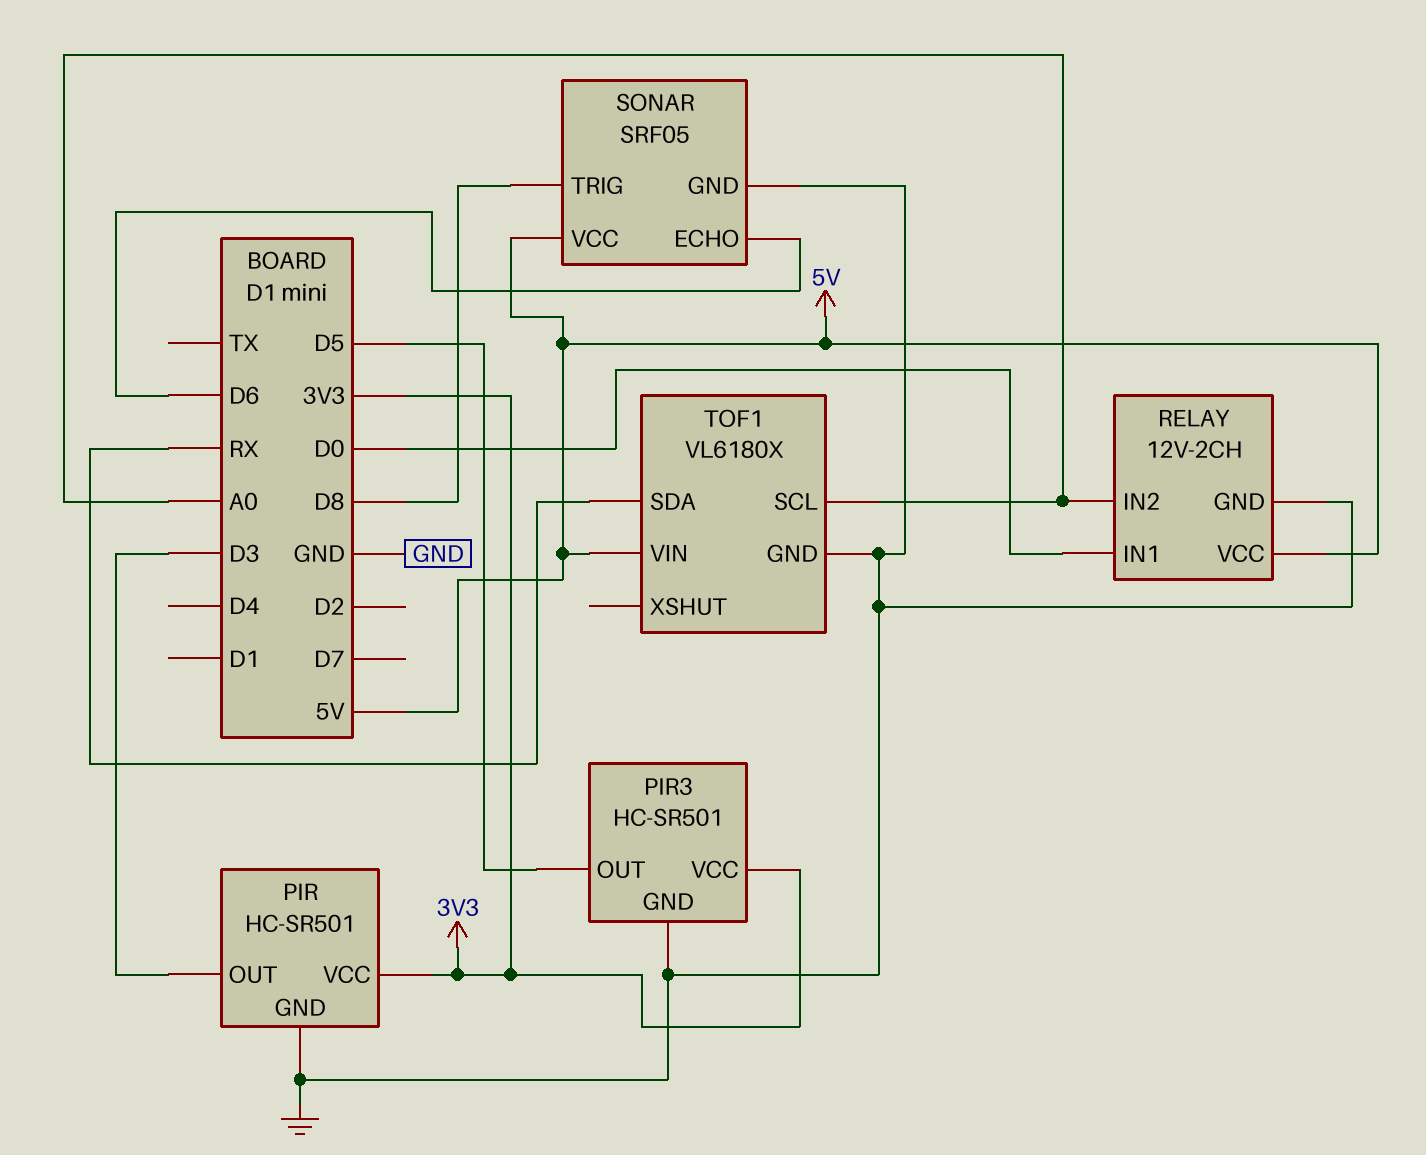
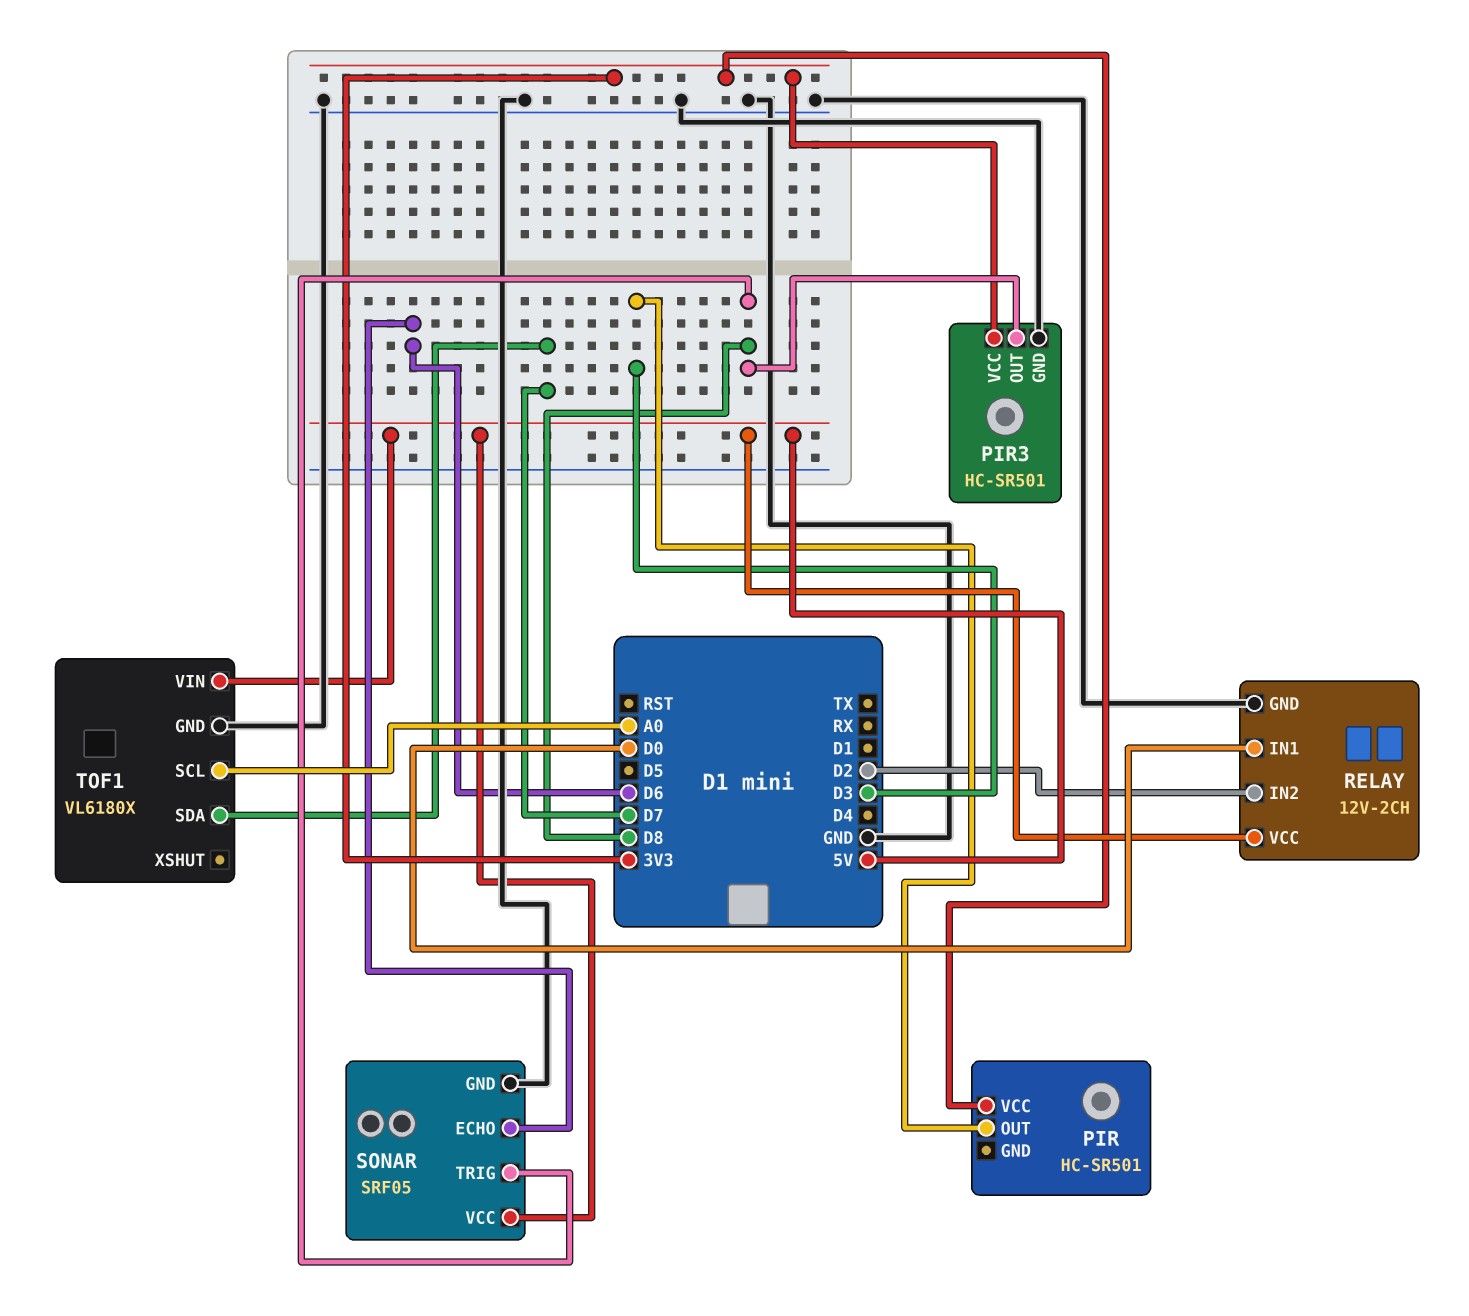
PIR pin GND: GND -> none
PIR3 pin OUT: D5 -> D8
RELAY pin IN2: A0 -> D2
TOF1 pin SDA: RX -> D7

